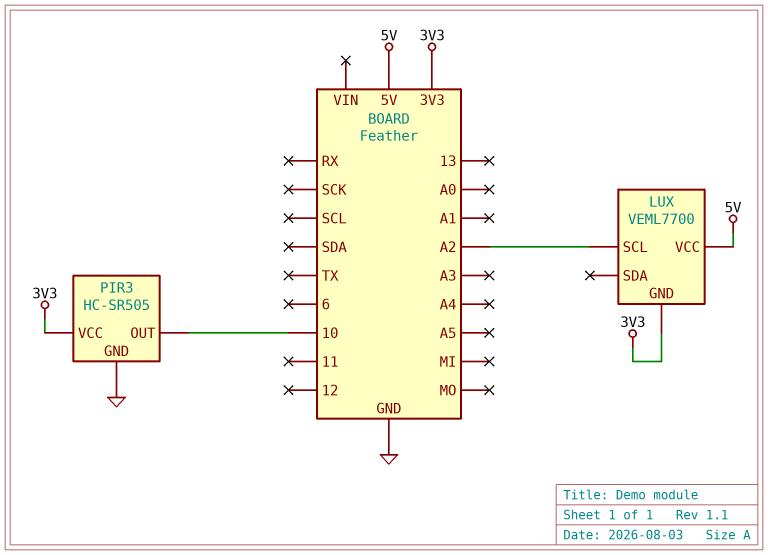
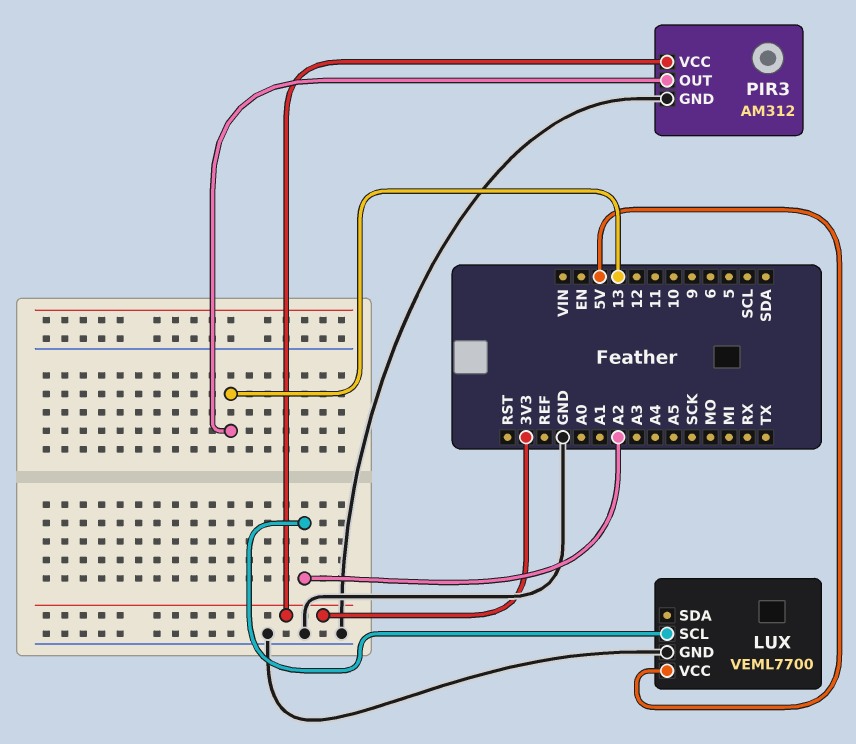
LUX pin GND: 3V3 -> GND
PIR3: HC-SR505 -> AM312
PIR3 pin OUT: 10 -> 13

